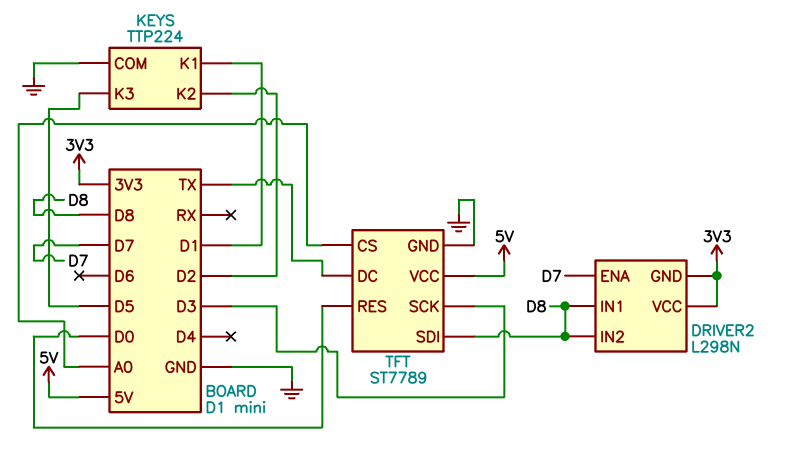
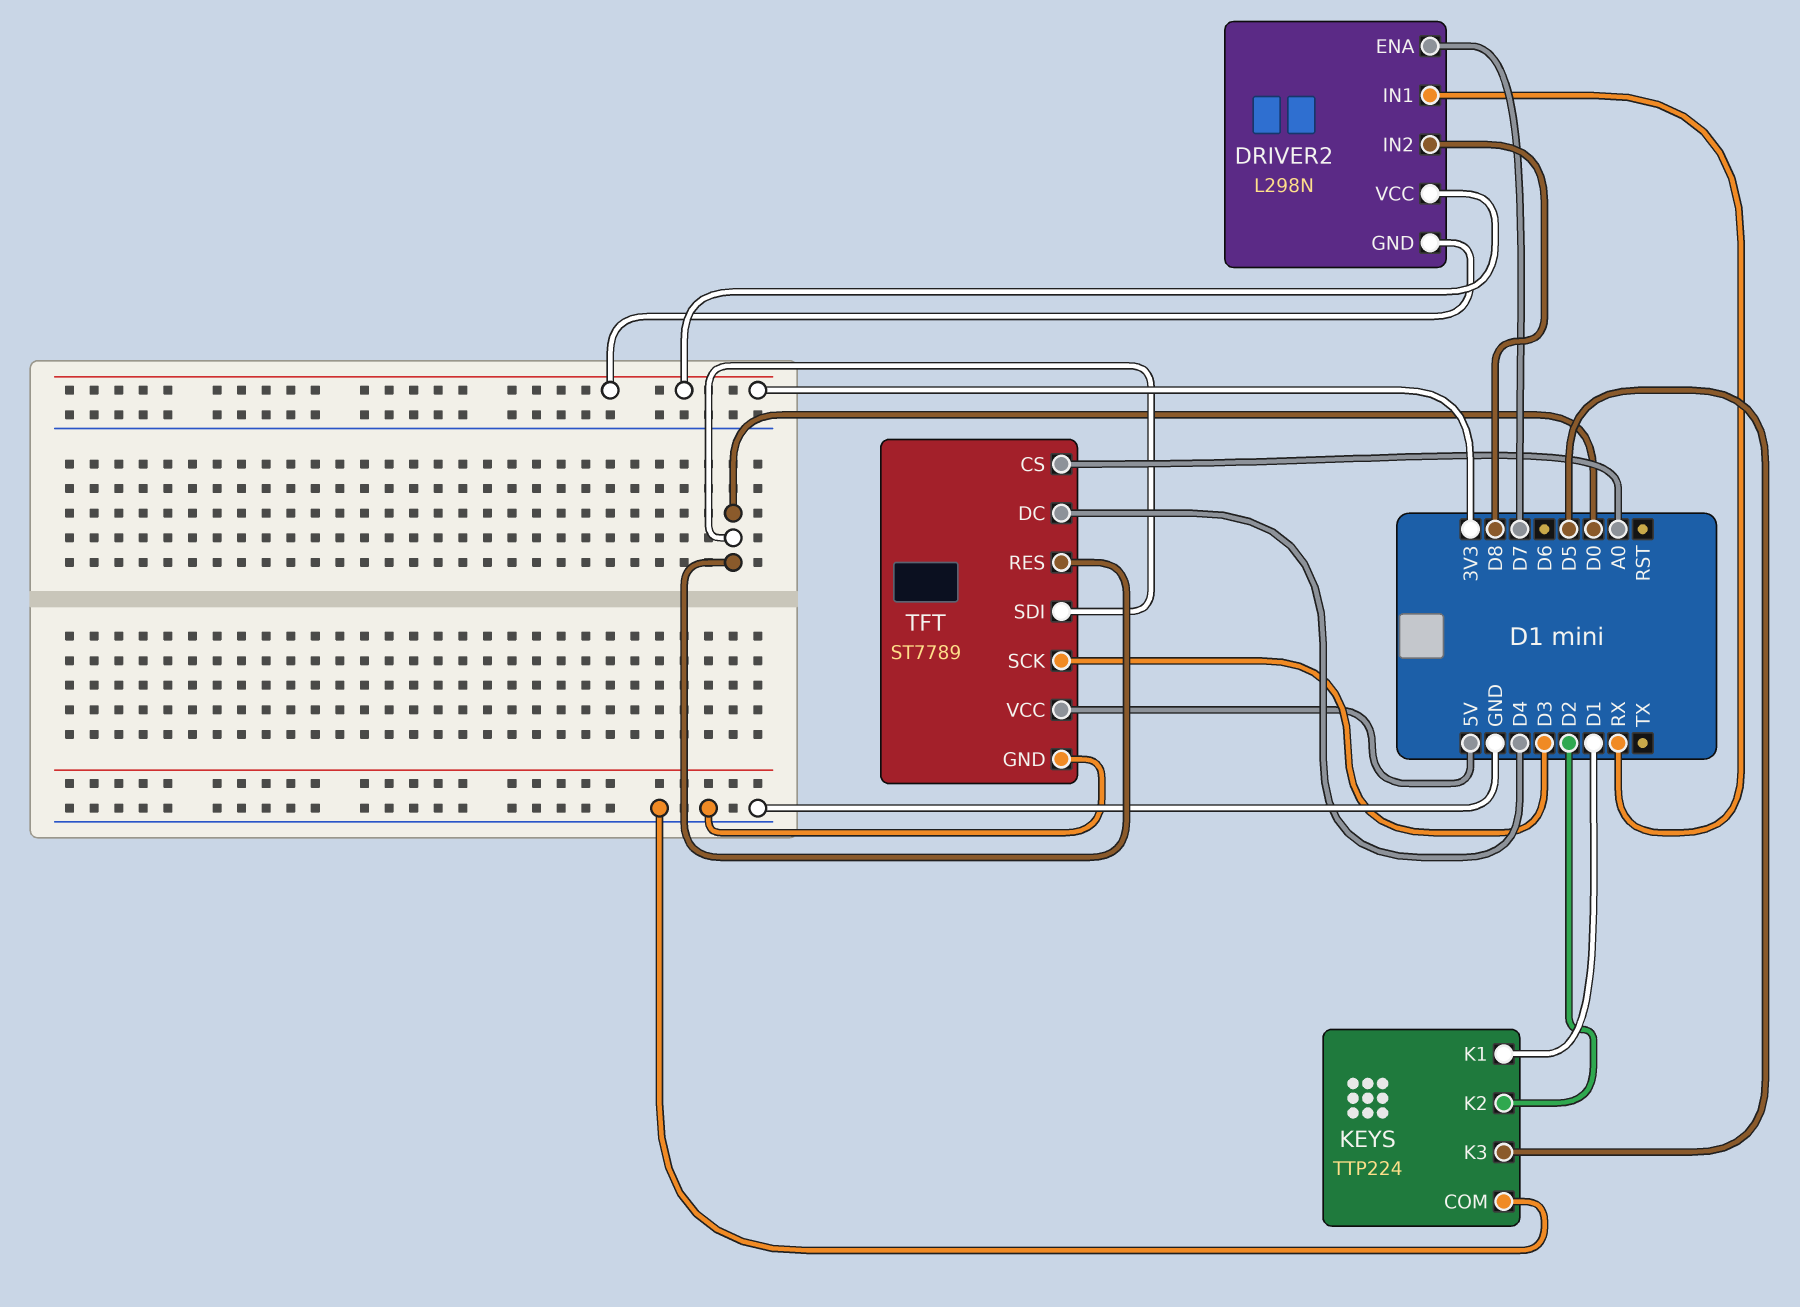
DRIVER2 pin IN1: D8 -> RX
TFT pin DC: TX -> D4
TFT pin SDI: D8 -> D0

